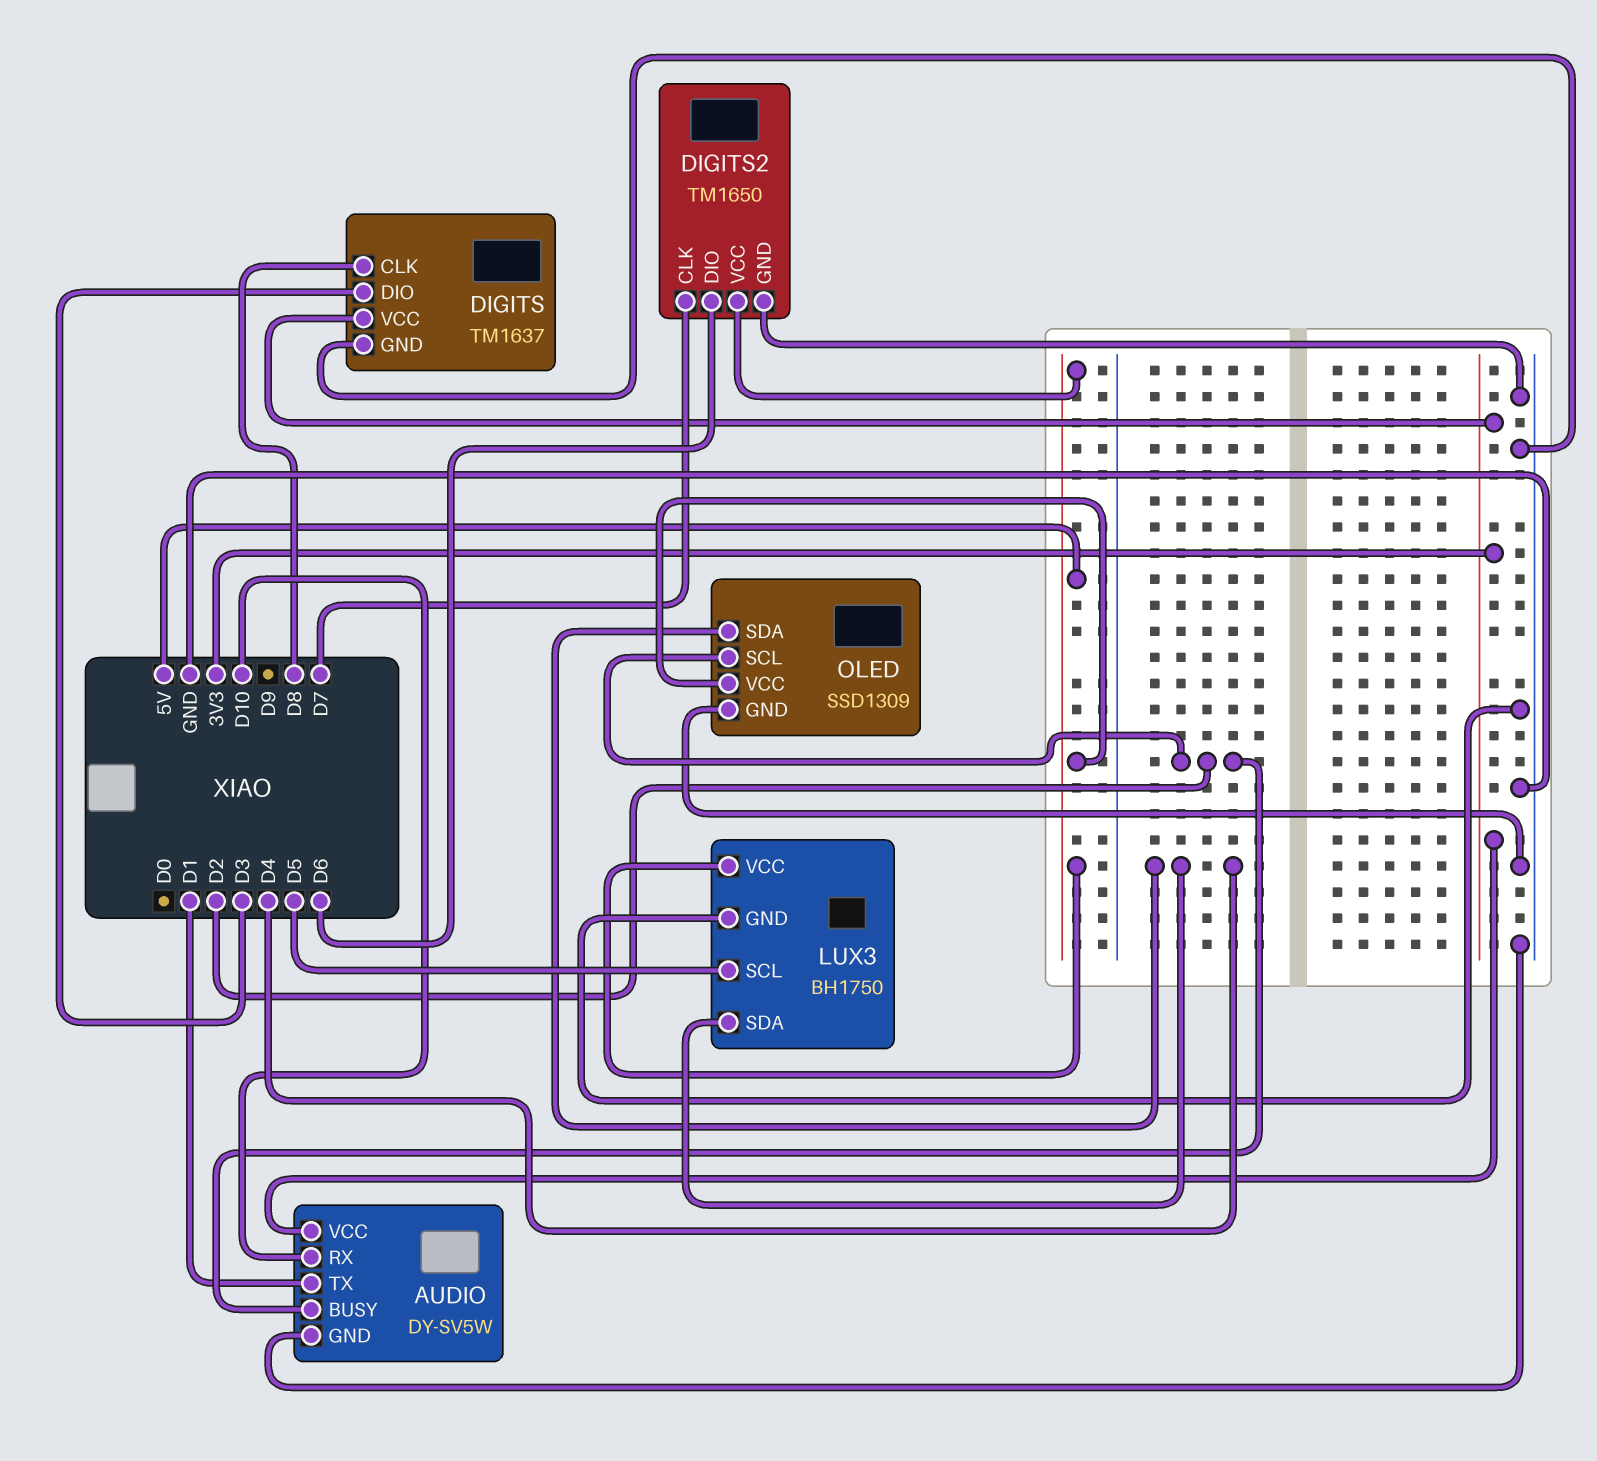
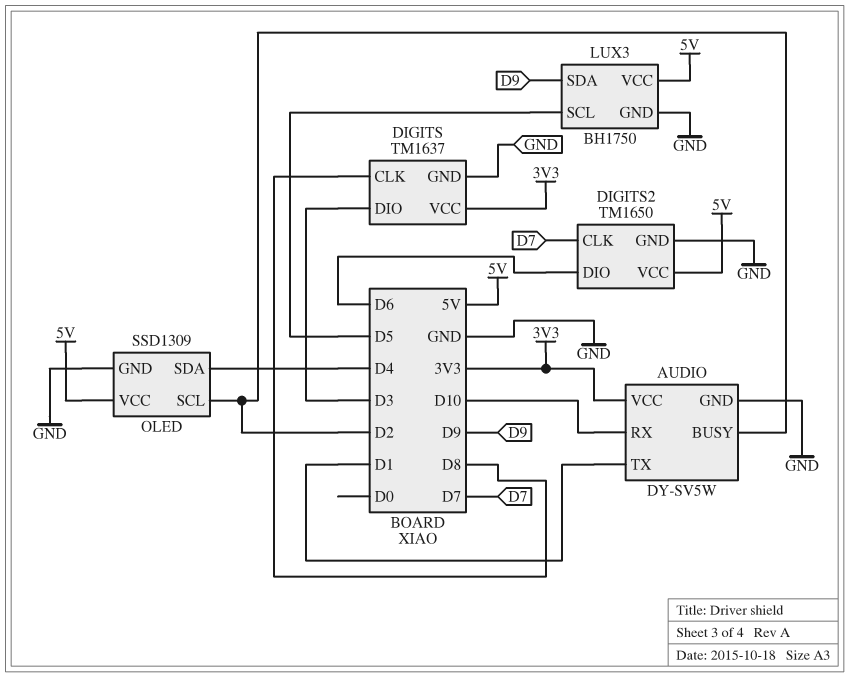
LUX3 pin SDA: D4 -> D9

